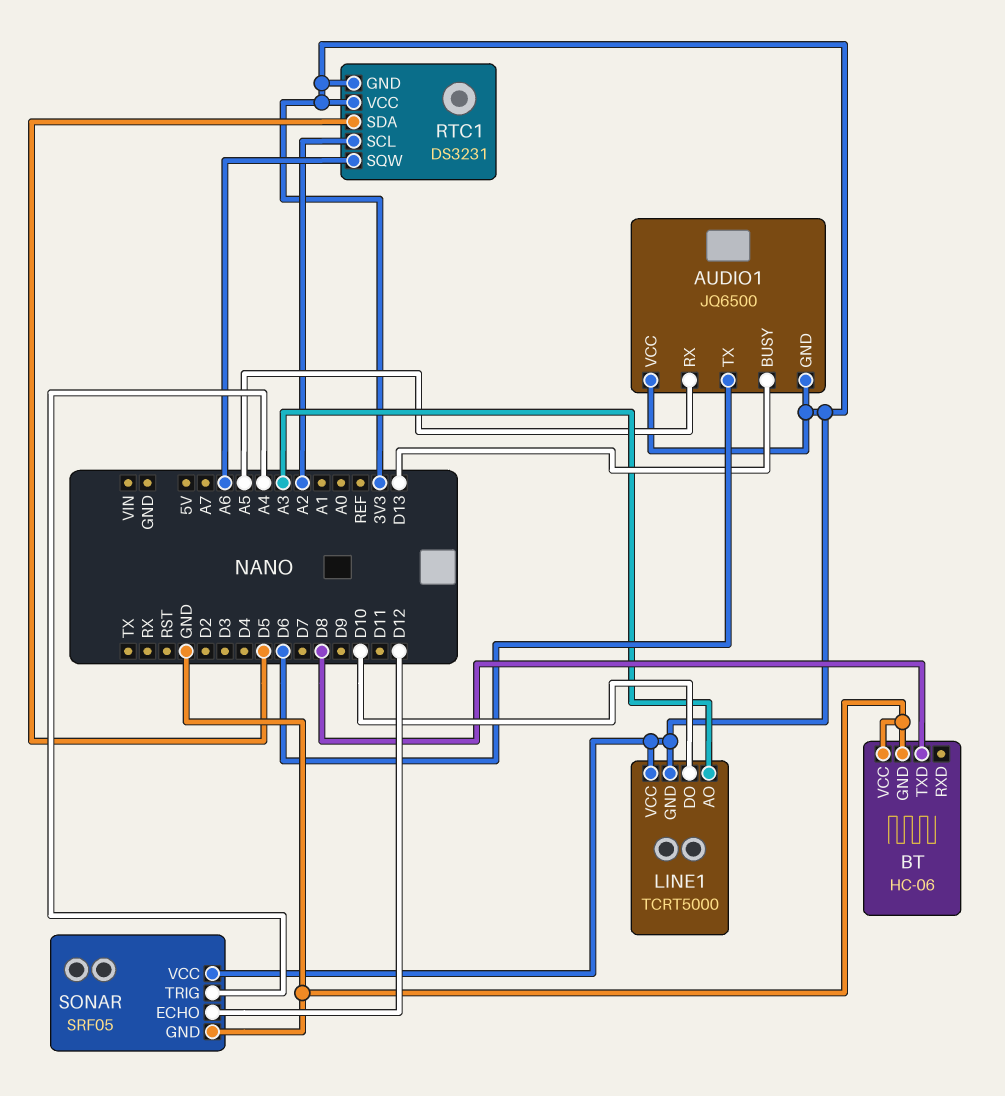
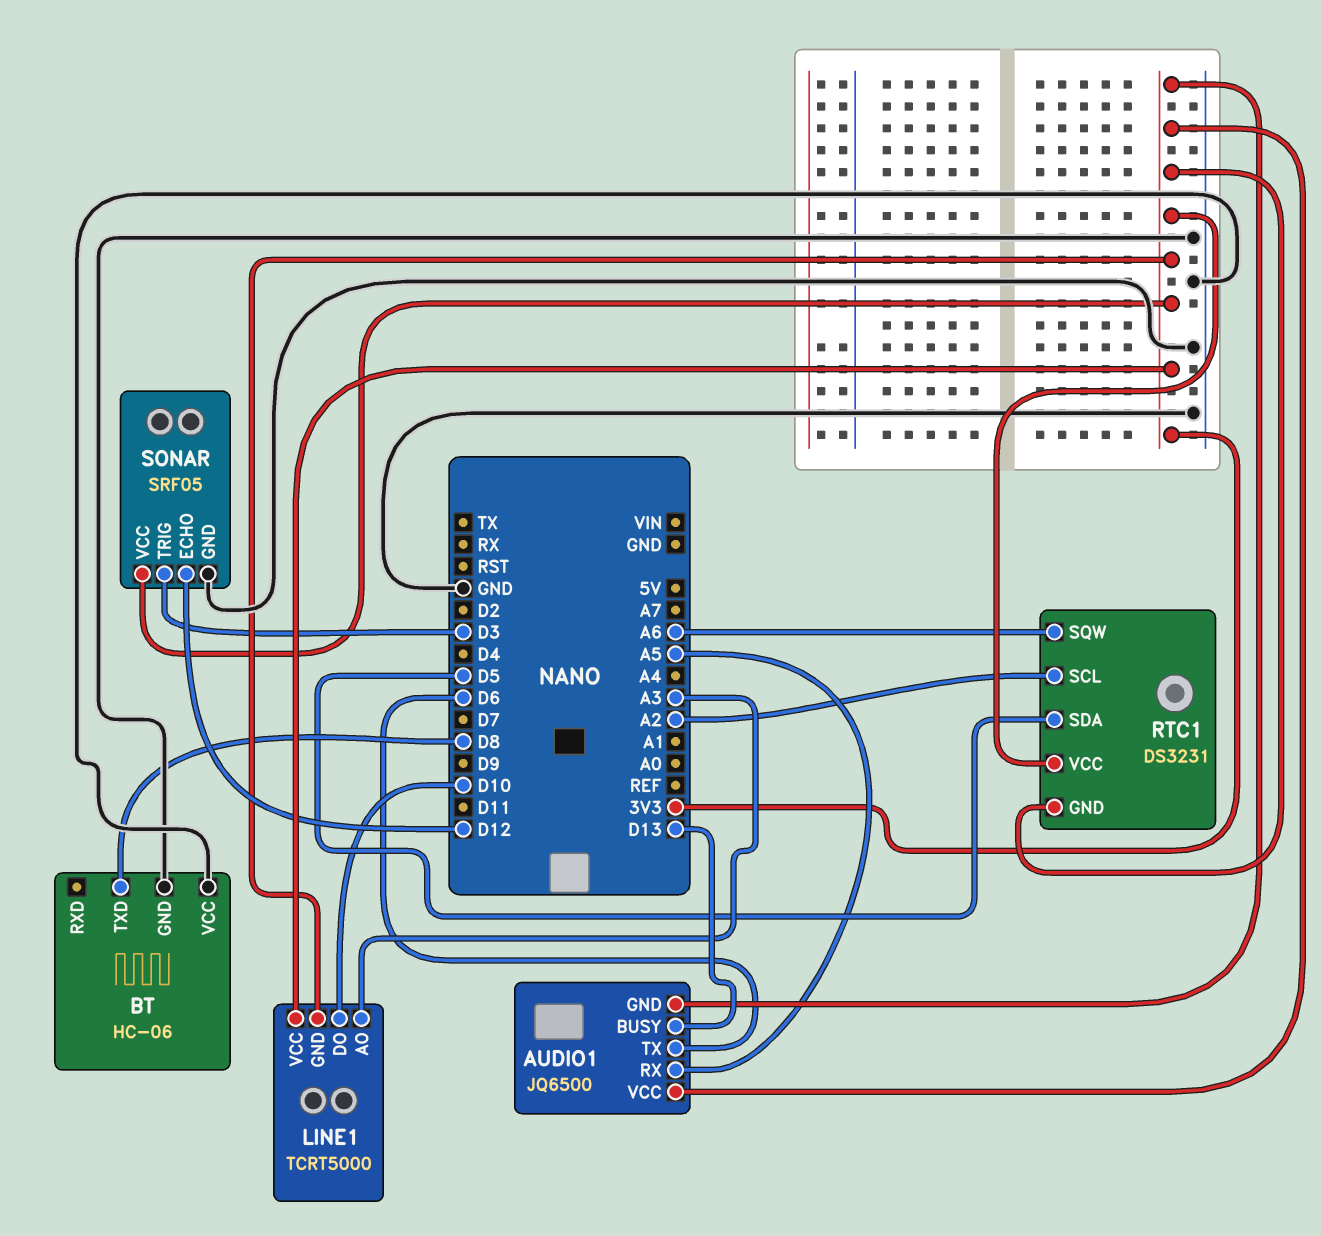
SONAR pin TRIG: A4 -> D3

